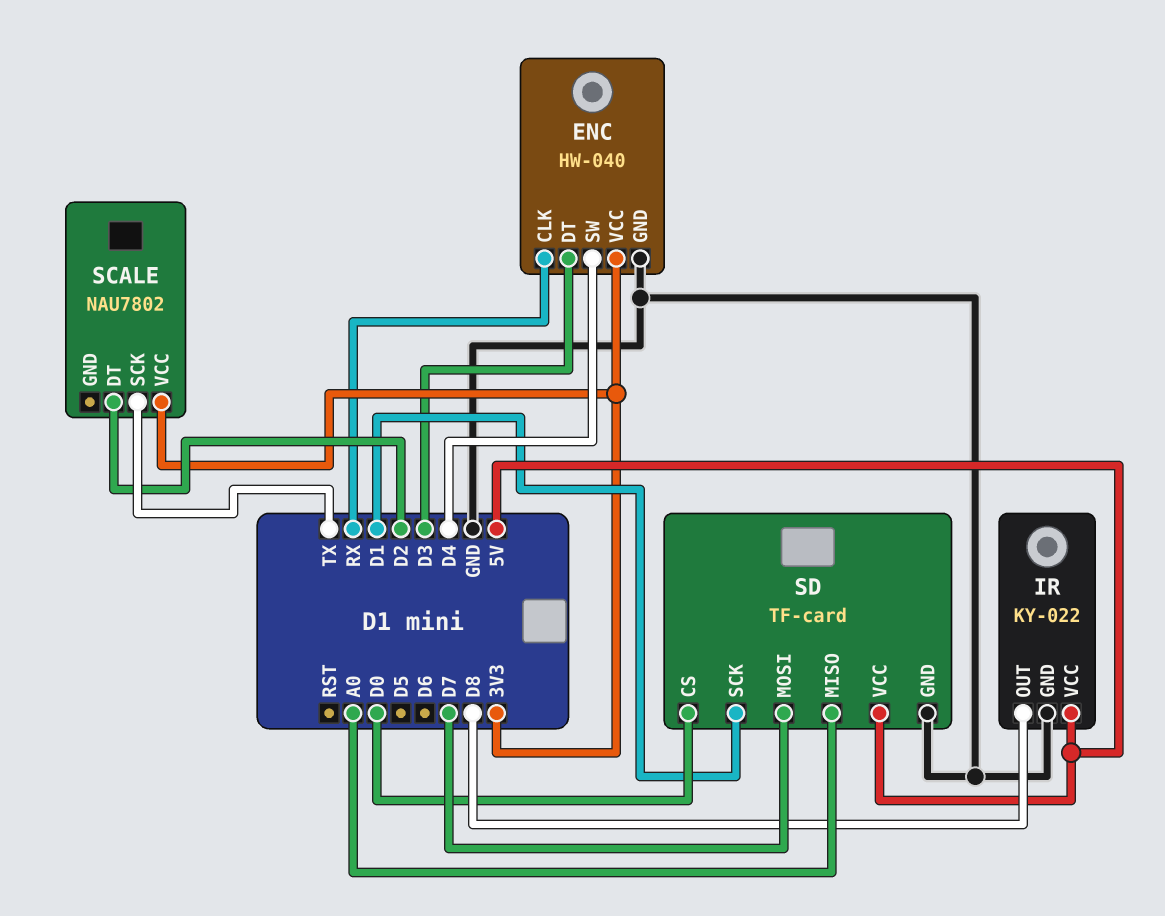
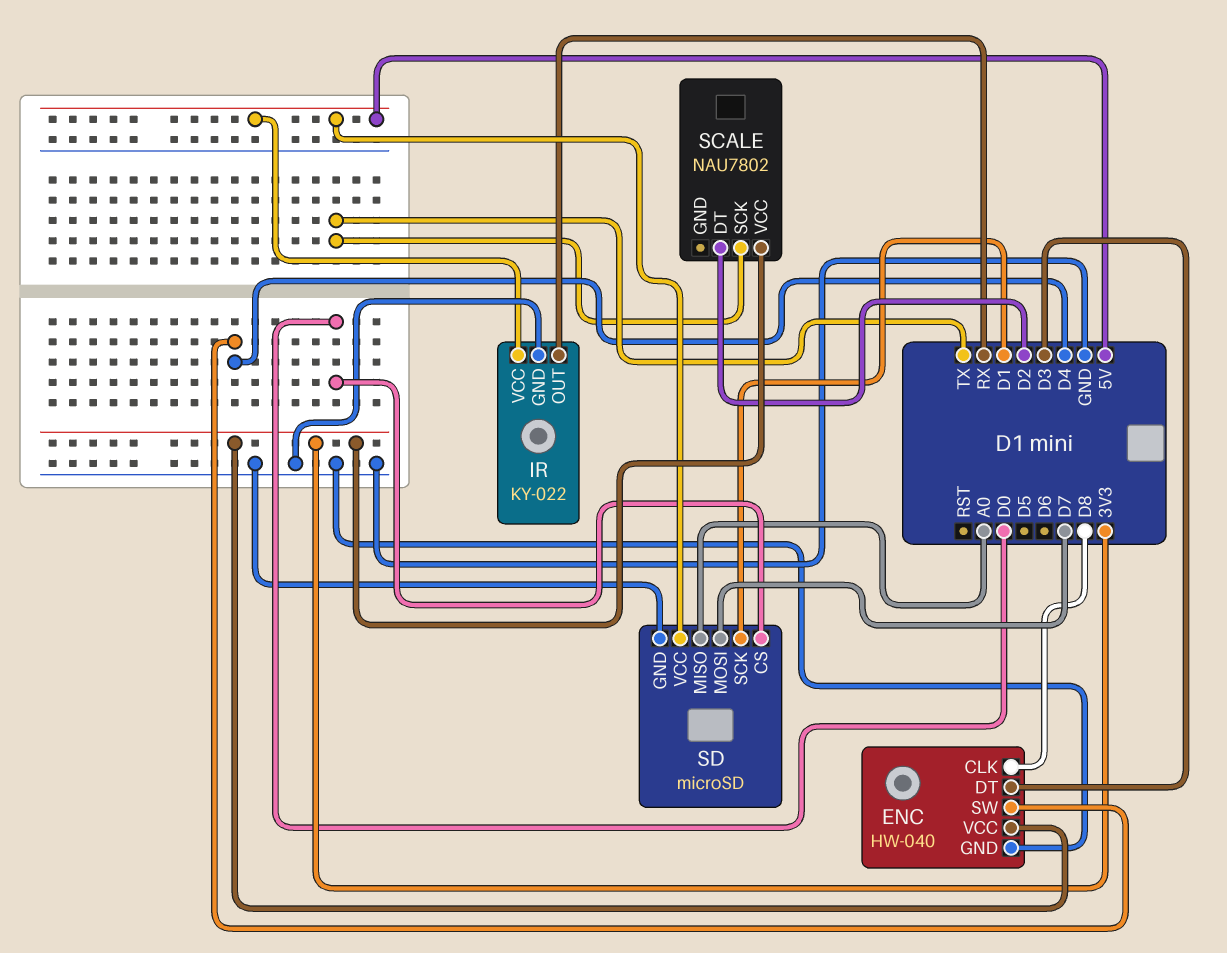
ENC pin CLK: RX -> D8
IR pin OUT: D8 -> RX
SD: TF-card -> microSD

